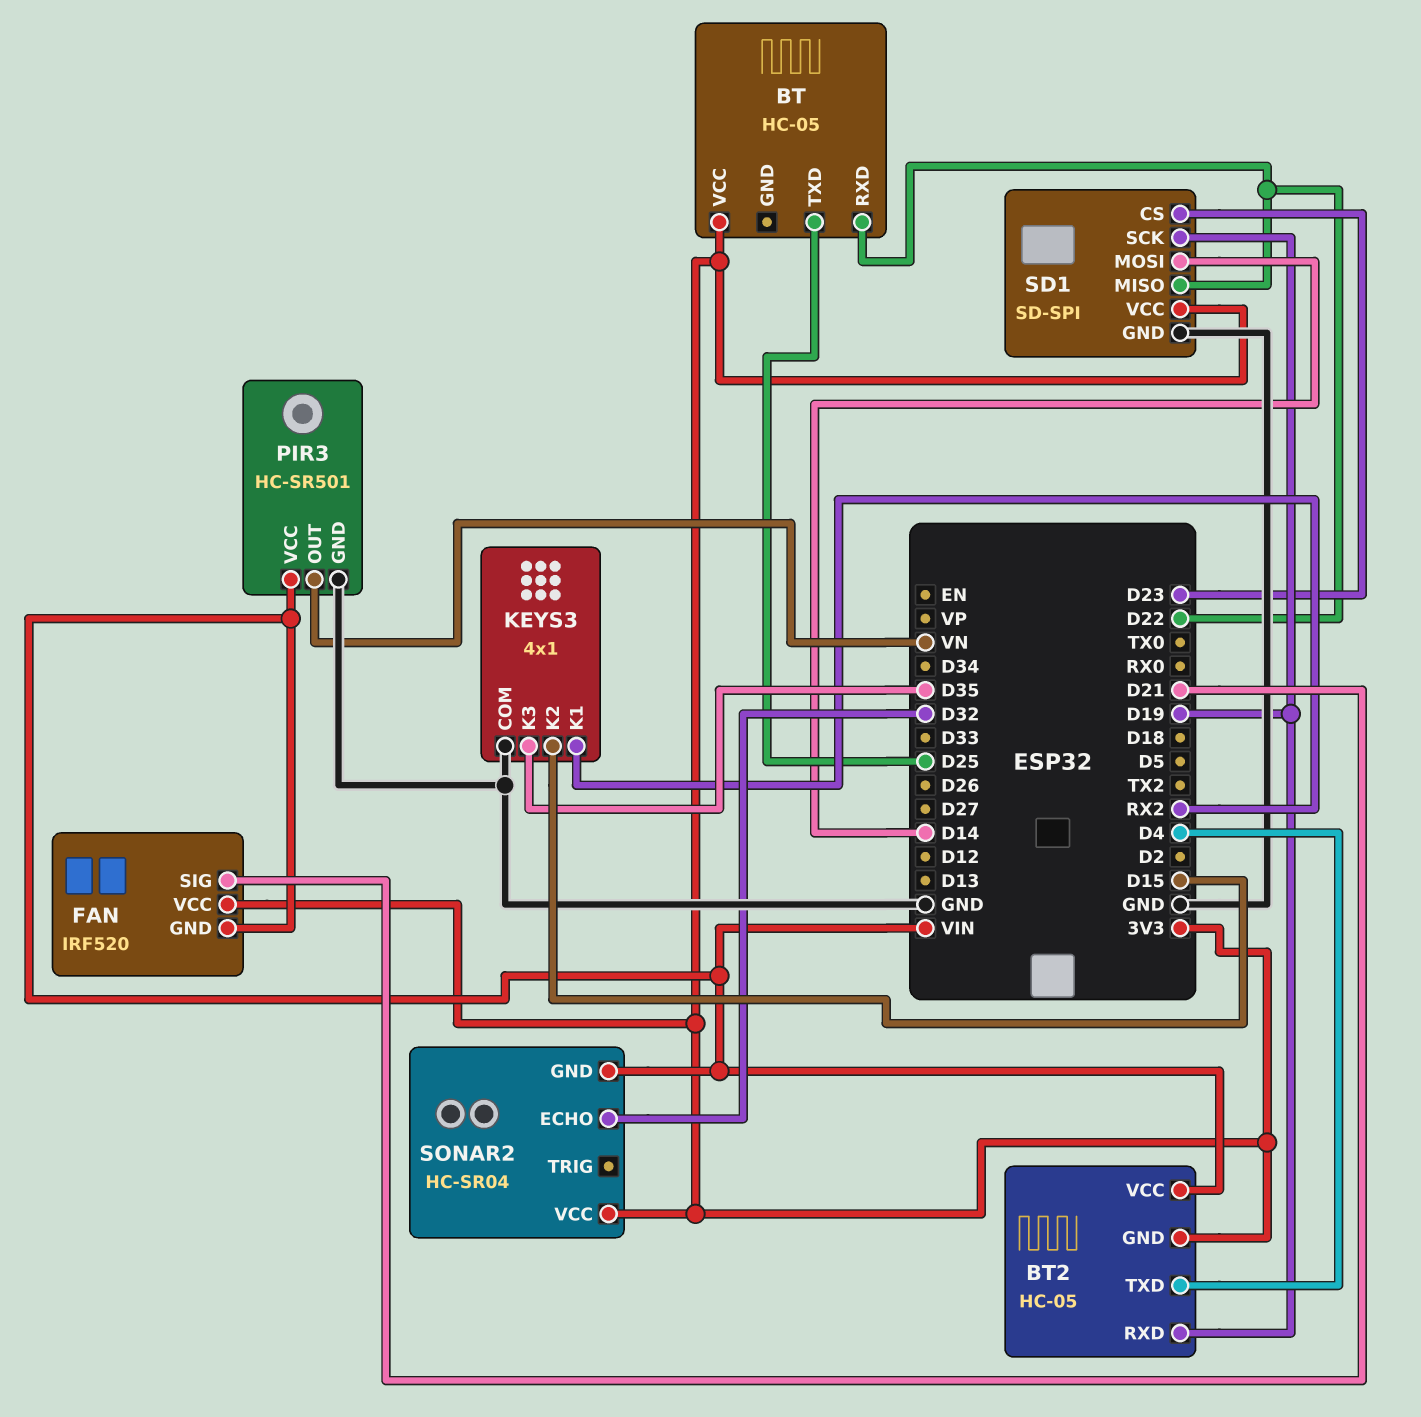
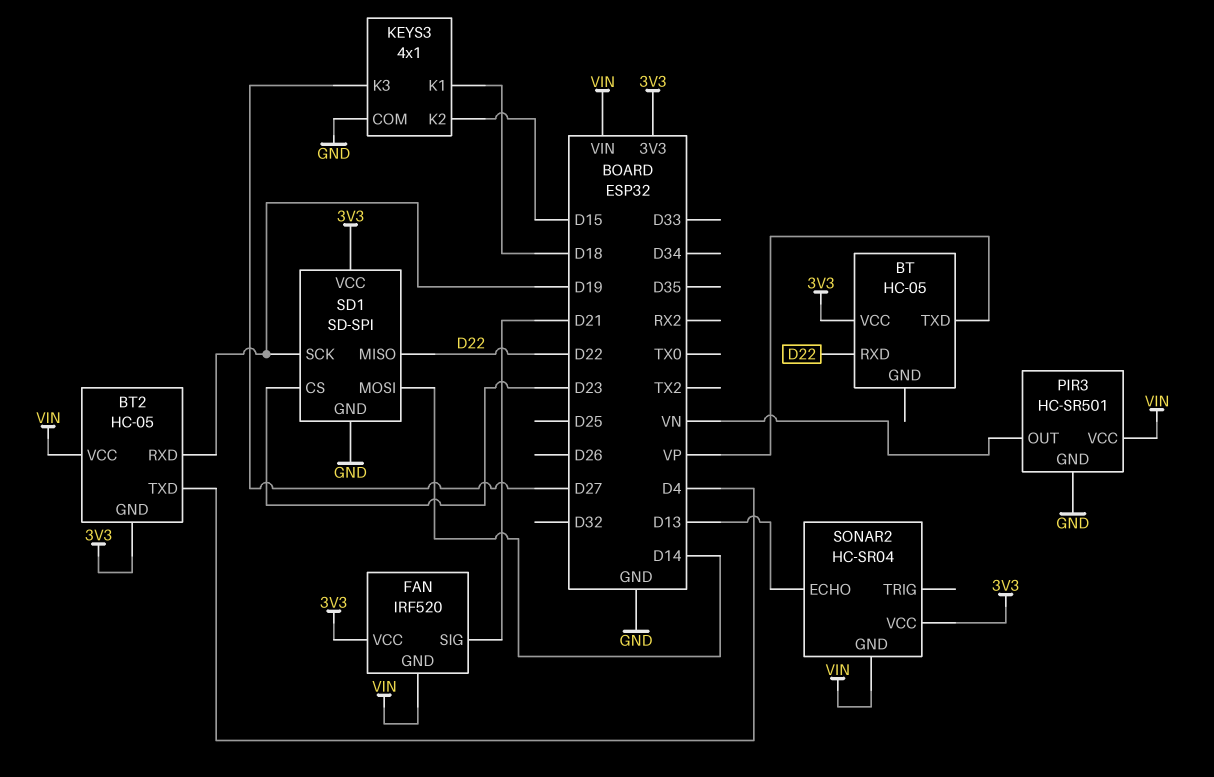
BT pin TXD: D25 -> VP
KEYS3 pin K1: RX2 -> D18
KEYS3 pin K3: D35 -> D27
SONAR2 pin ECHO: D32 -> D13

